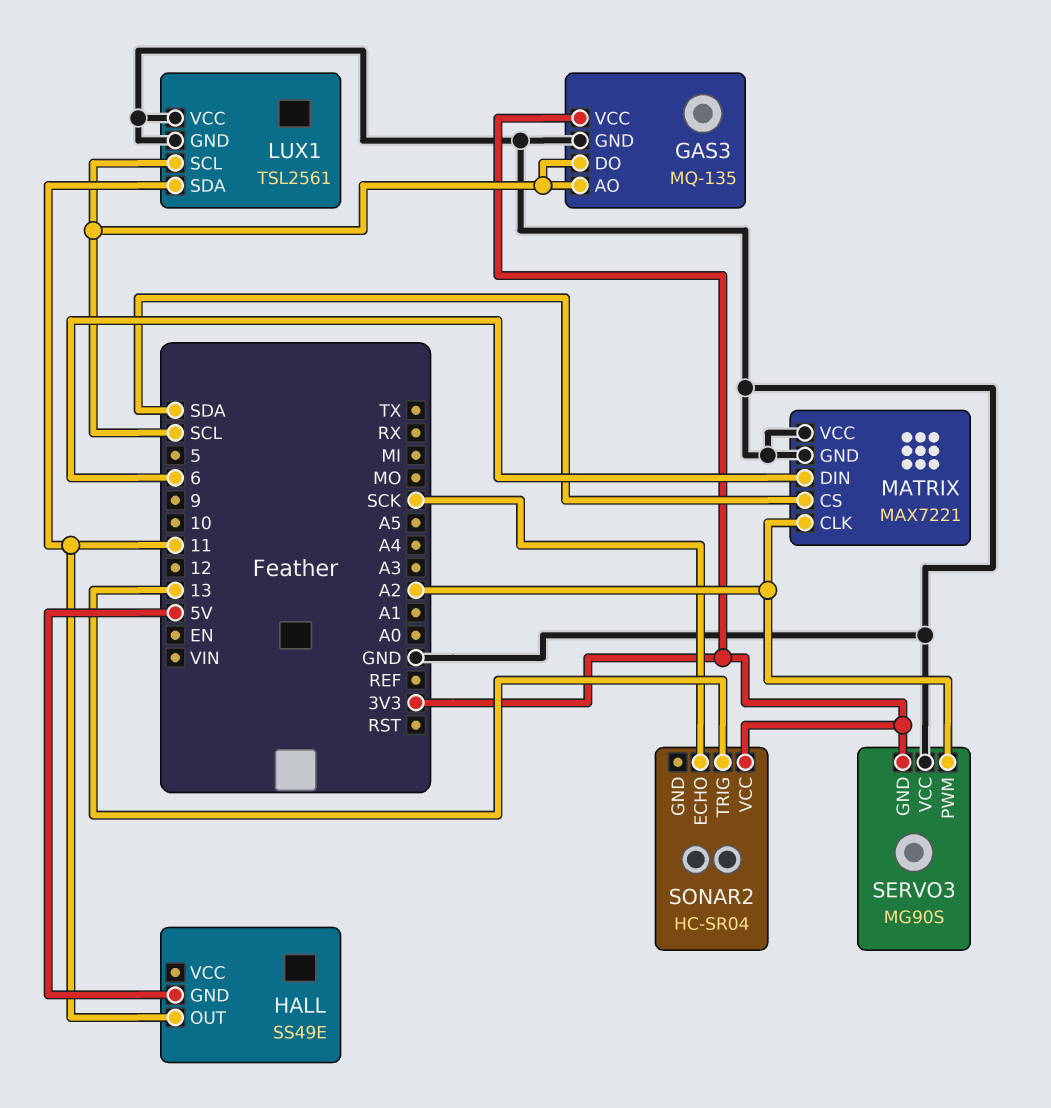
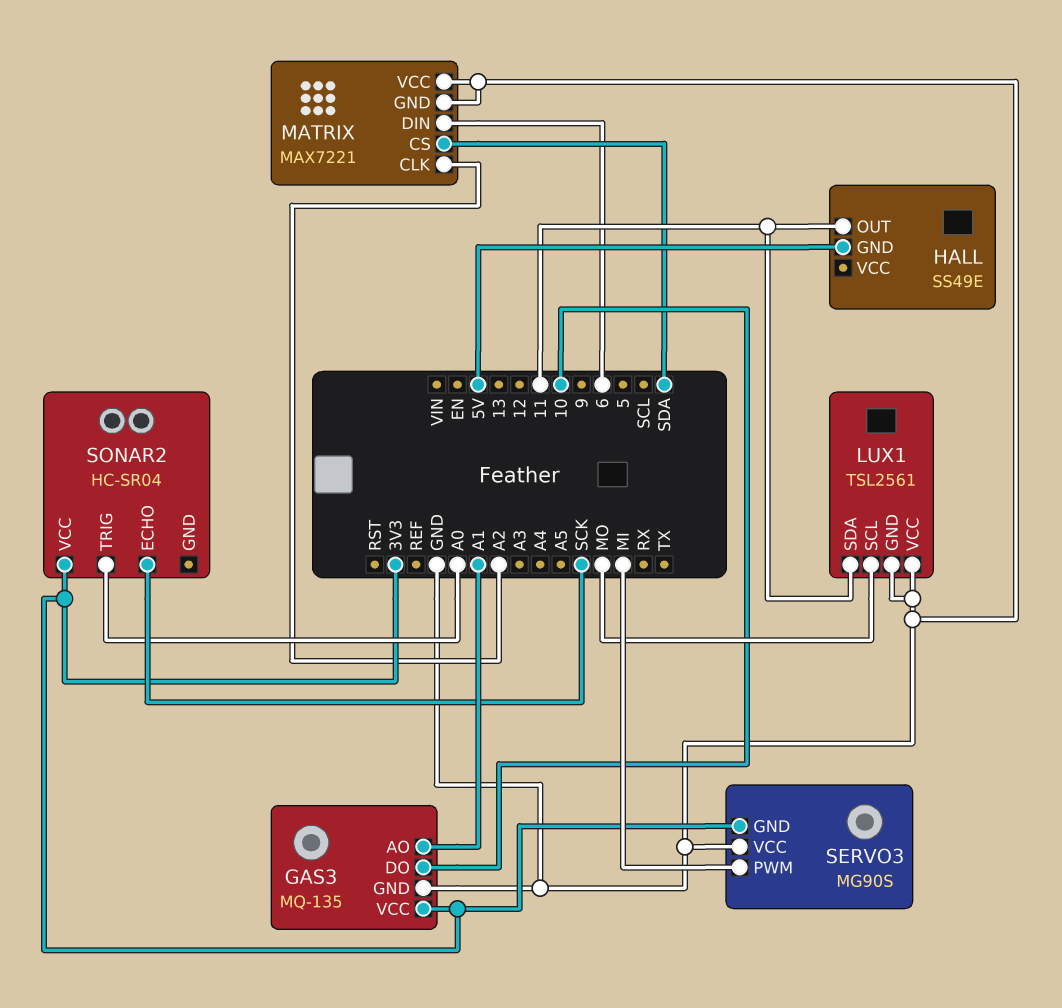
GAS3 pin AO: SCL -> A1
GAS3 pin DO: SCL -> 10
LUX1 pin SCL: SCL -> MO
SERVO3 pin PWM: A2 -> MI
SONAR2 pin TRIG: 13 -> A0

